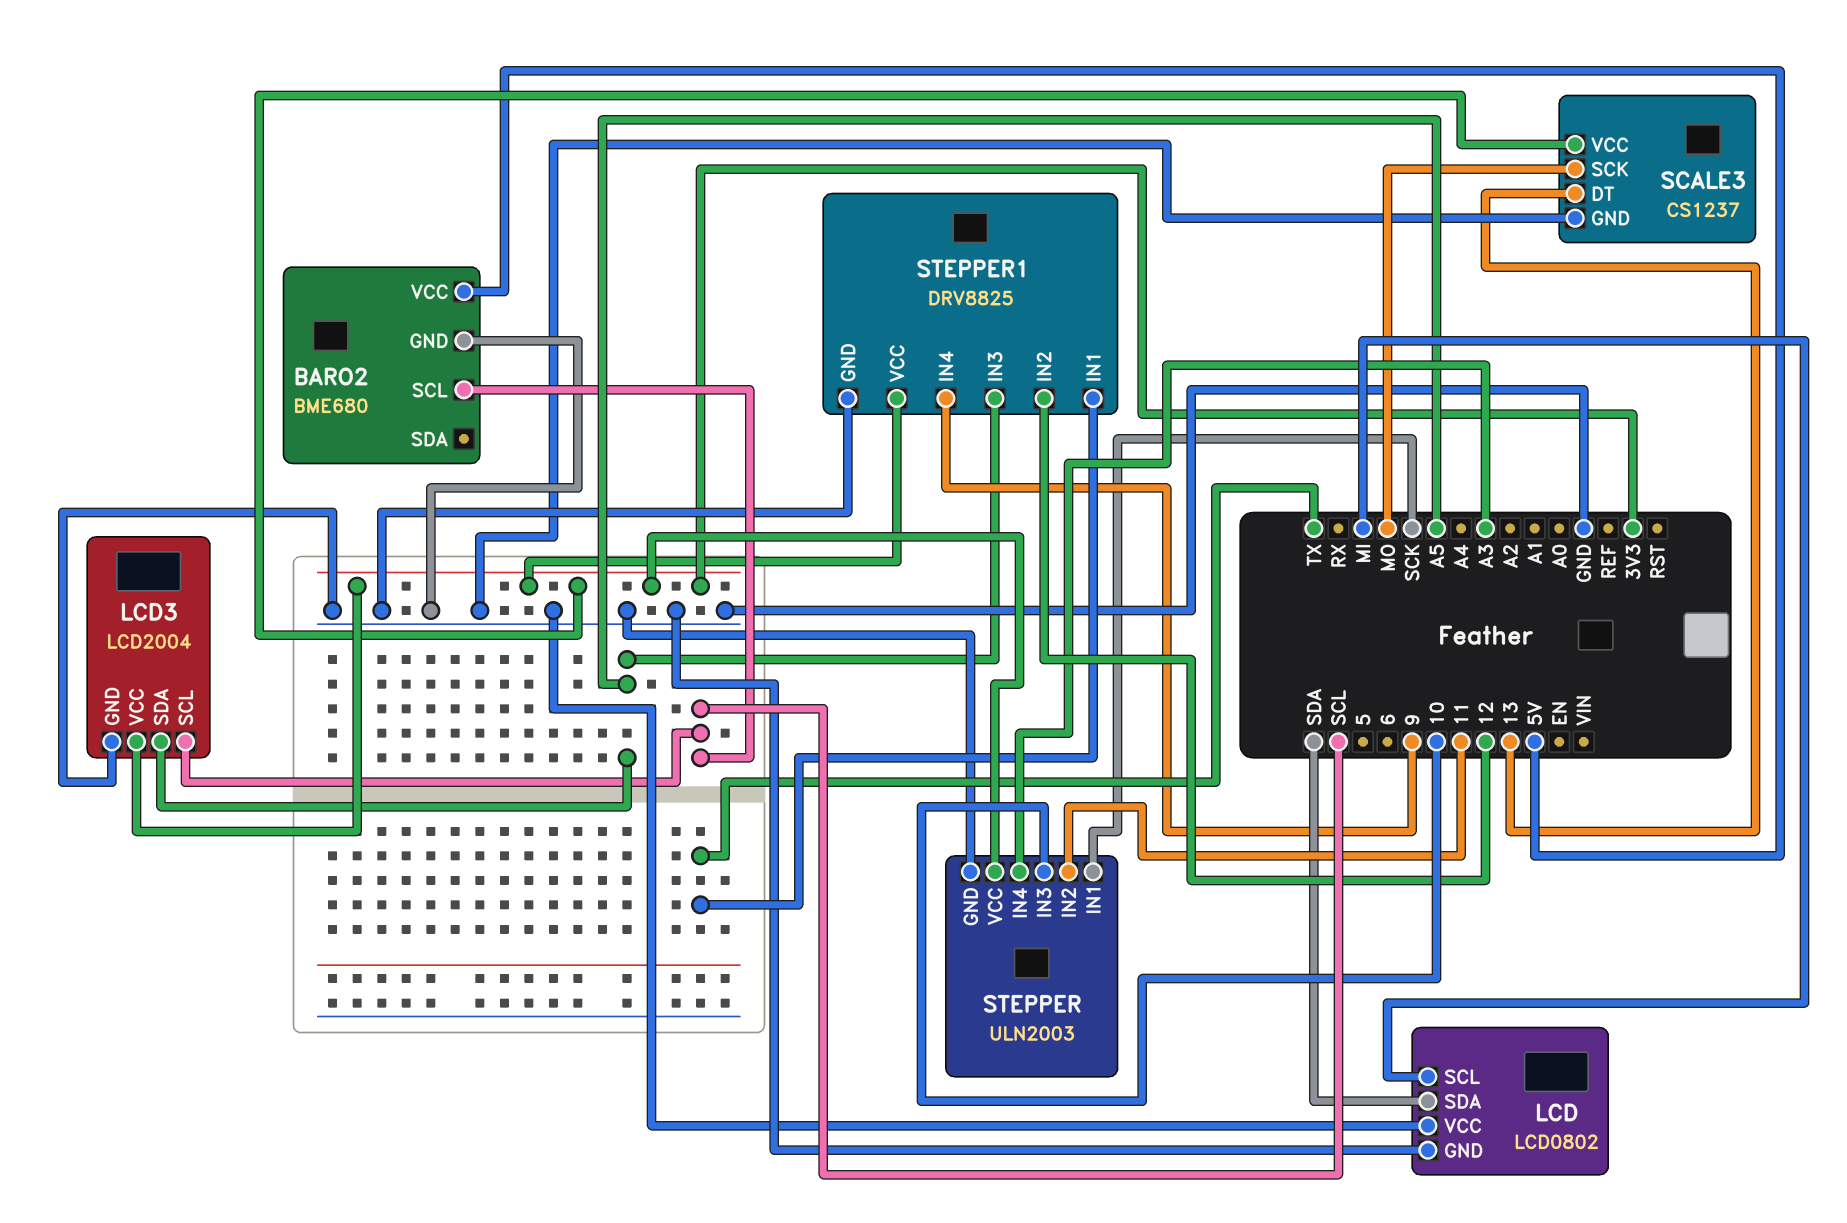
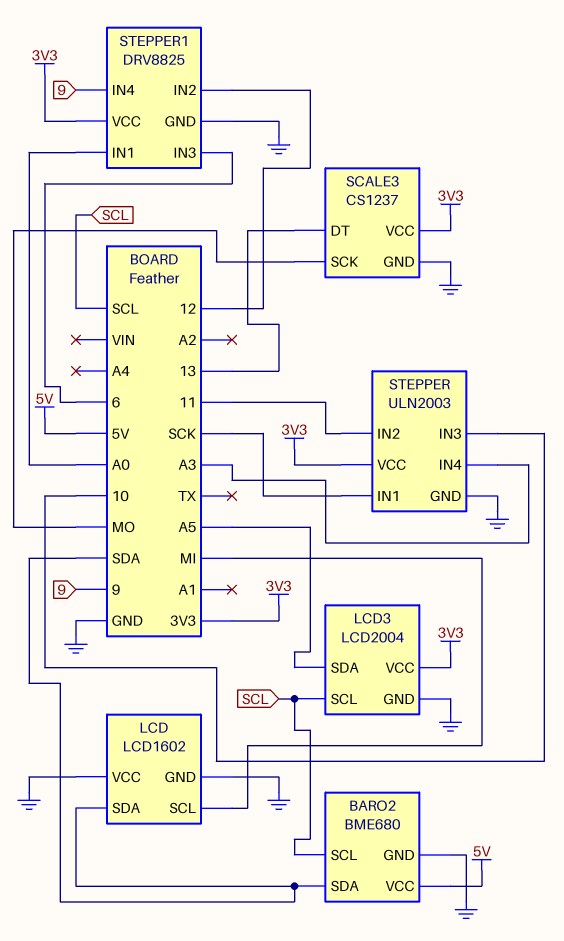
BARO2 pin SDA: none -> SDA
LCD: LCD0802 -> LCD1602
STEPPER1 pin IN1: TX -> A0
STEPPER1 pin IN3: A5 -> 6

